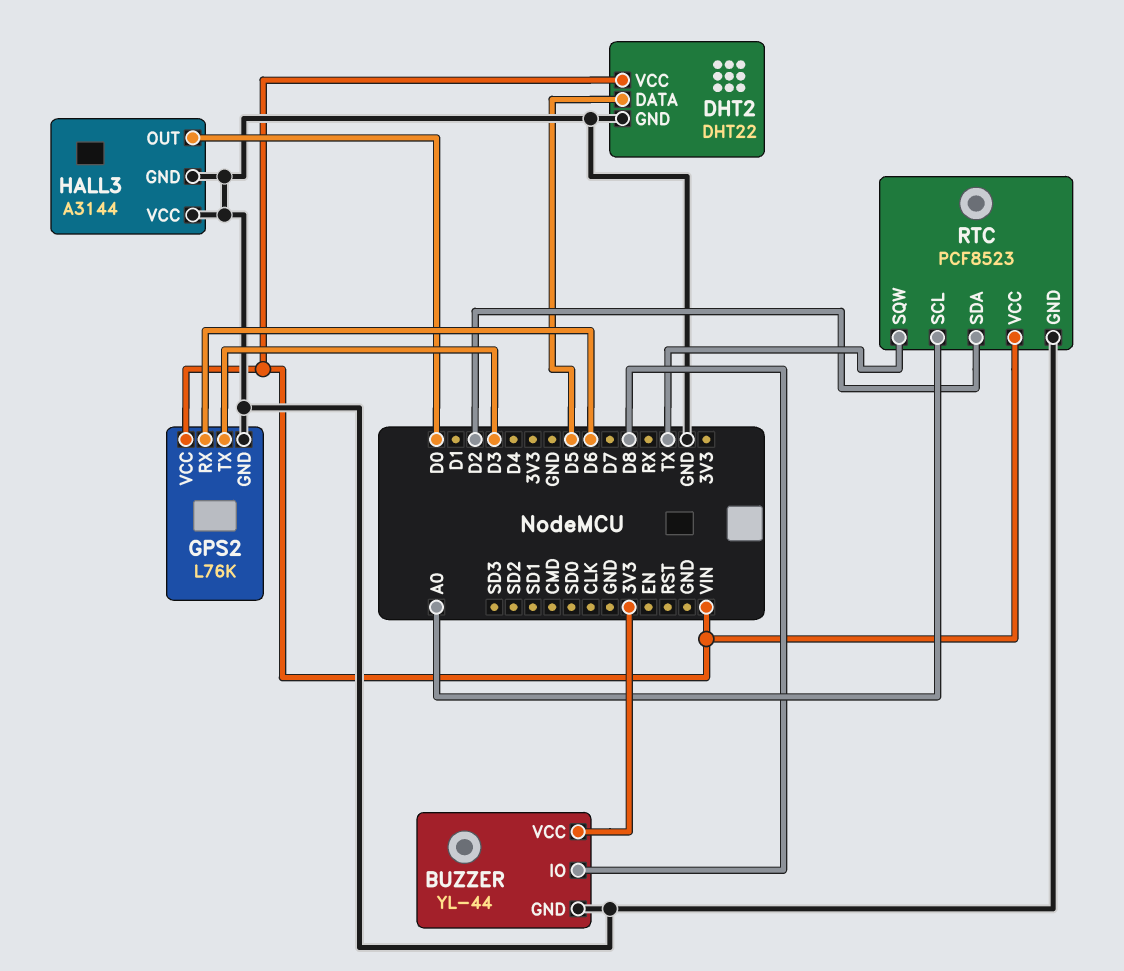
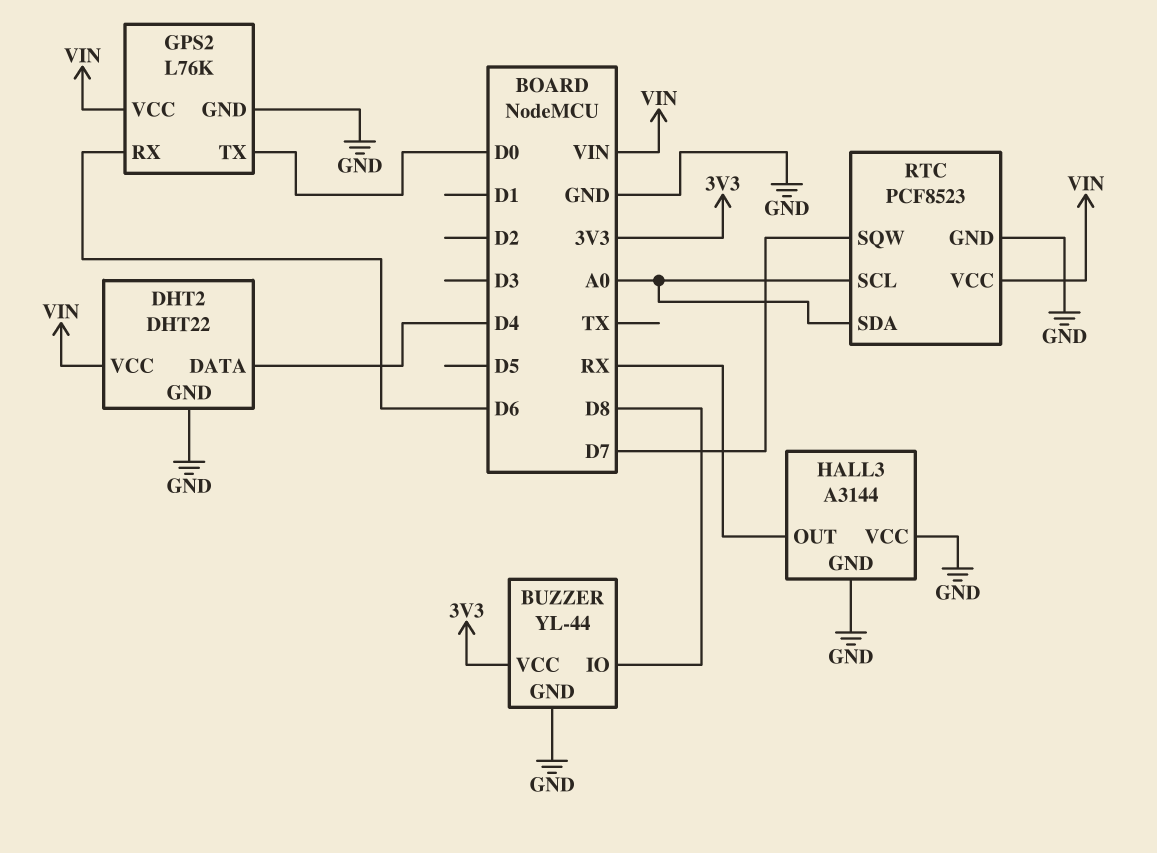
DHT2 pin DATA: D5 -> D4
GPS2 pin TX: D3 -> D0
HALL3 pin OUT: D0 -> RX
RTC pin SDA: D2 -> A0
RTC pin SQW: TX -> D7

